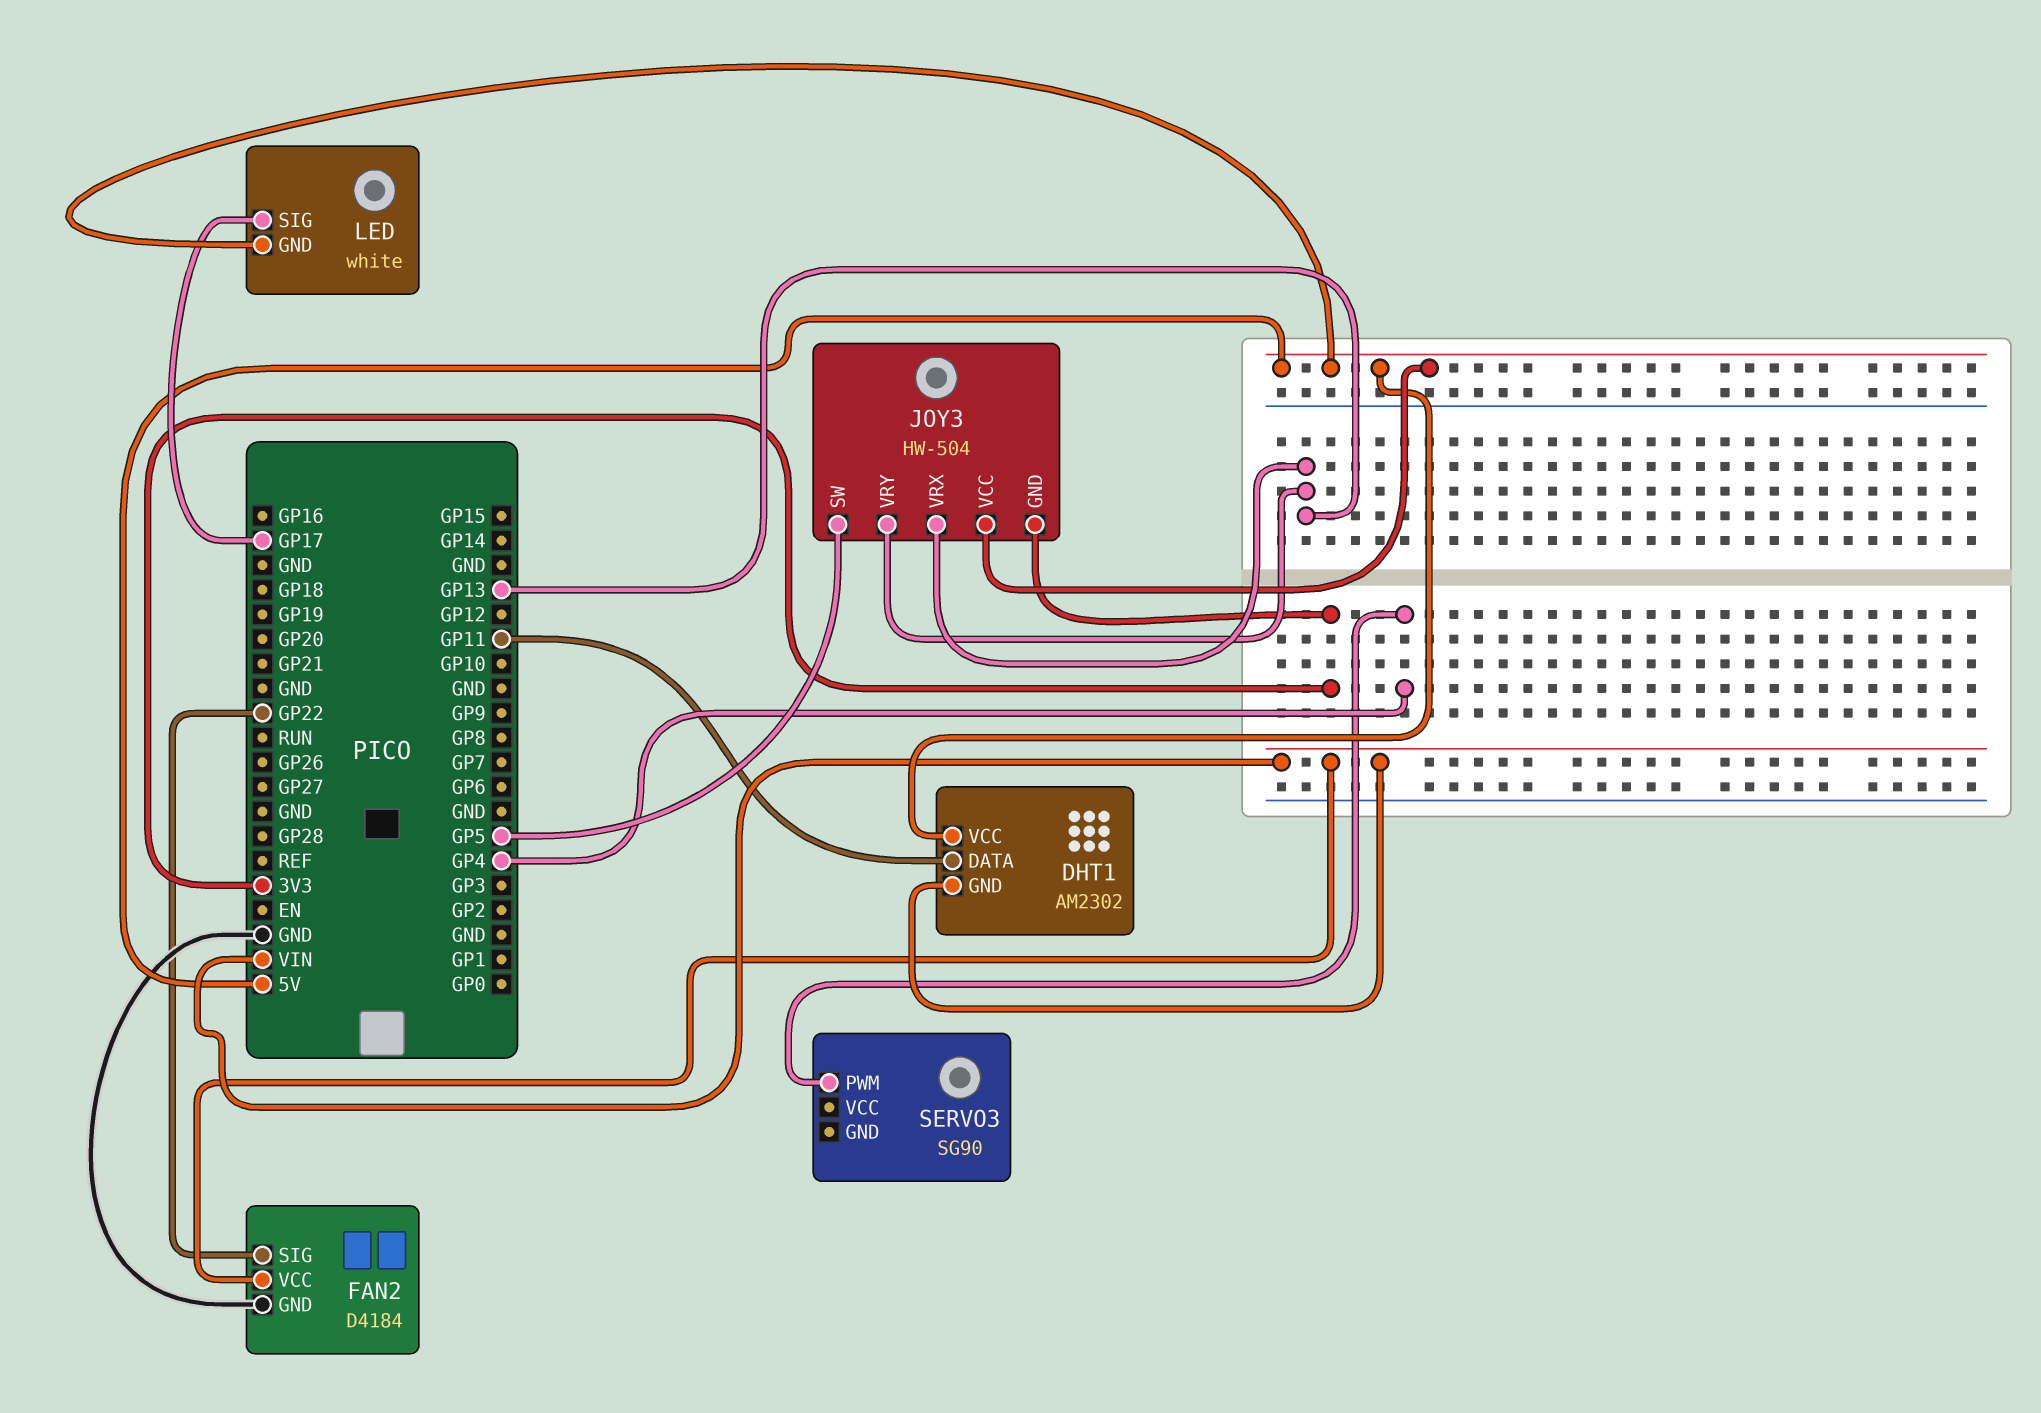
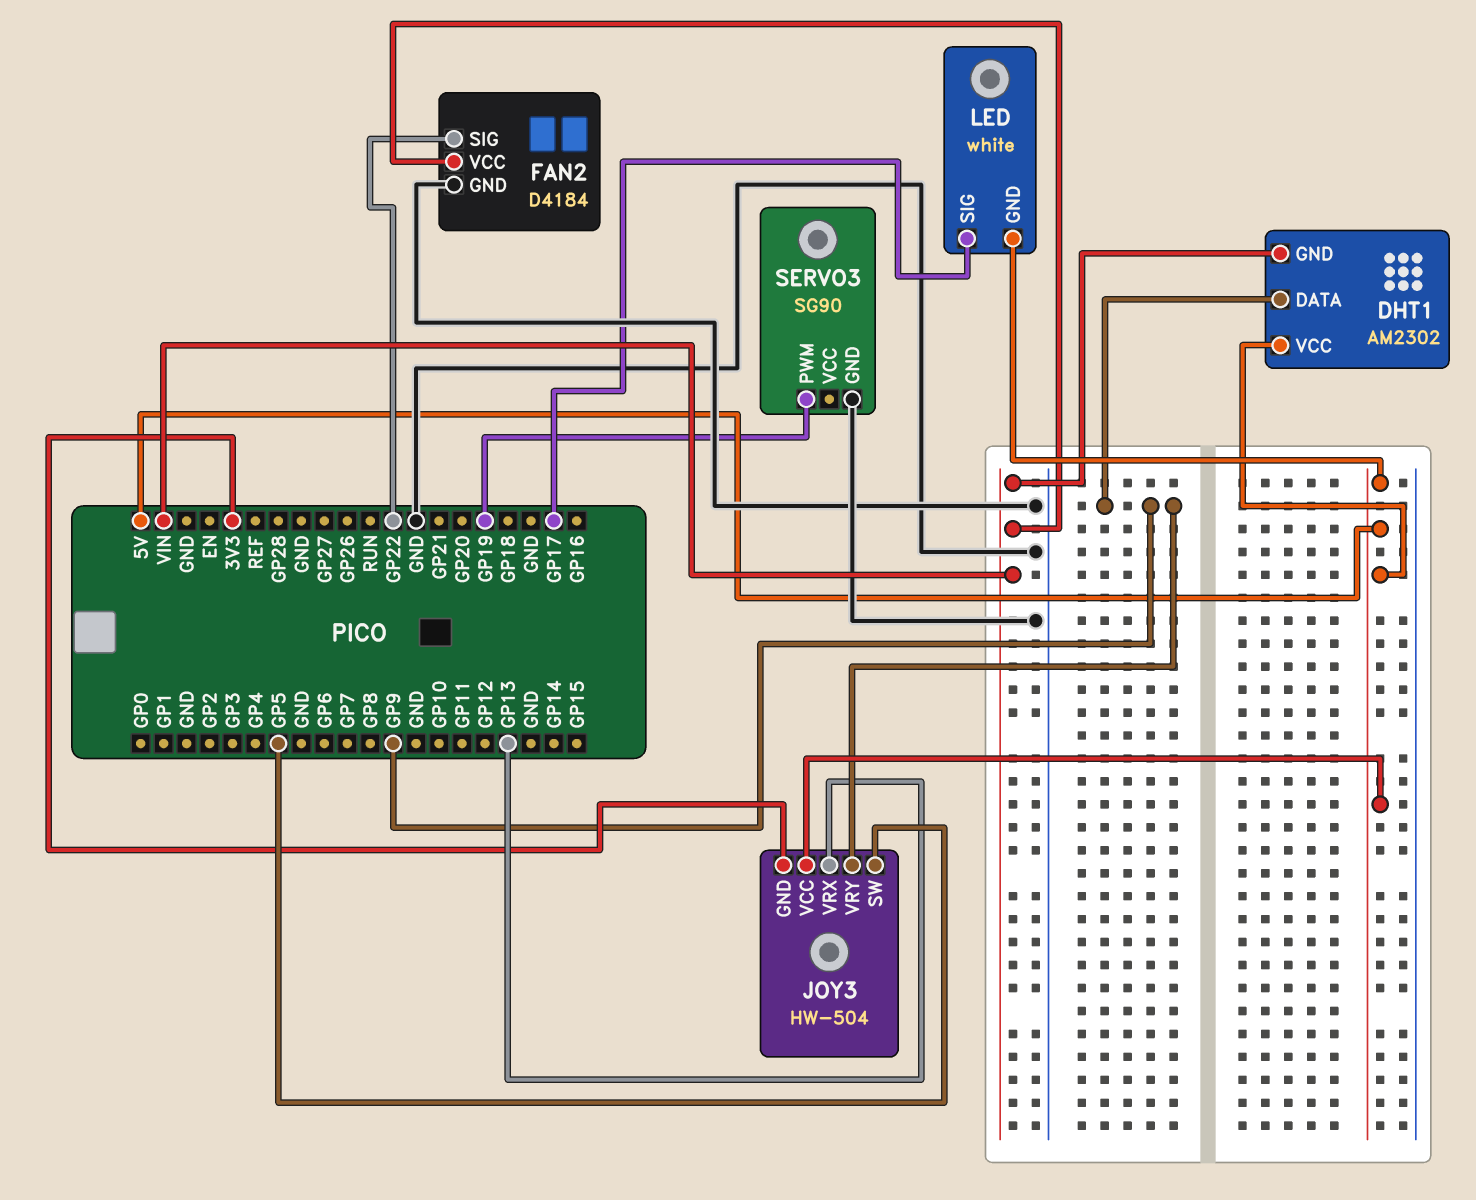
DHT1 pin DATA: GP11 -> GP9
JOY3 pin VRY: GP13 -> GP9
SERVO3 pin GND: none -> GND
SERVO3 pin PWM: GP4 -> GP19

